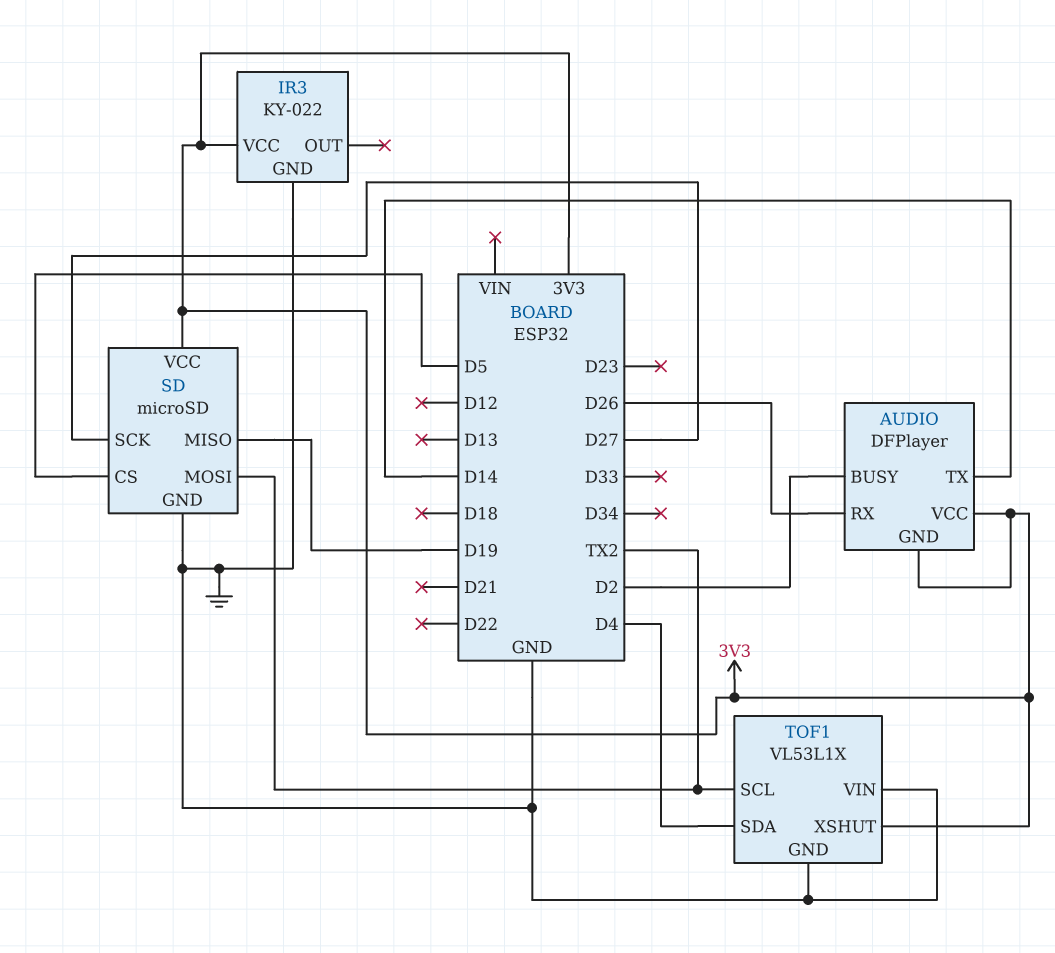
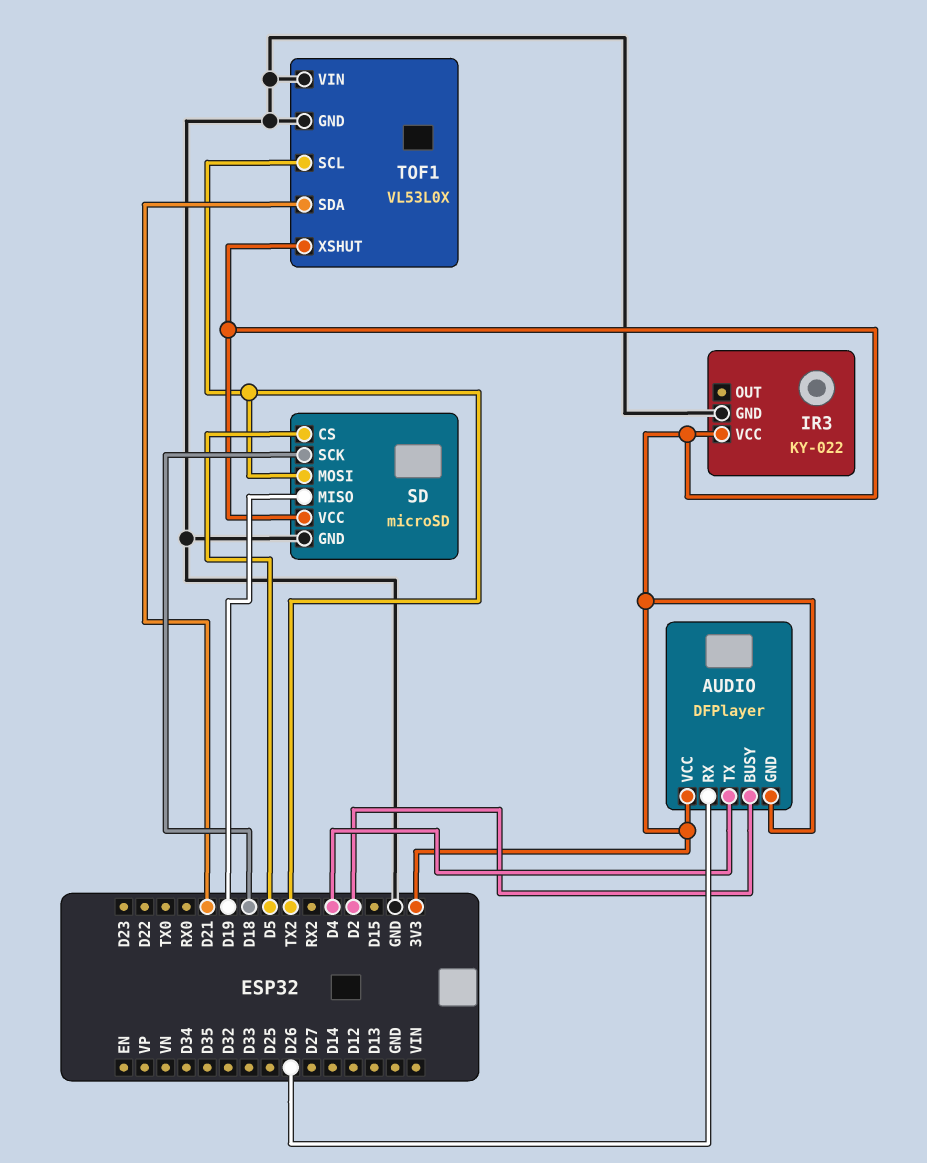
AUDIO pin TX: D14 -> D4
SD pin SCK: D27 -> D18
TOF1: VL53L1X -> VL53L0X
TOF1 pin SDA: D4 -> D21

